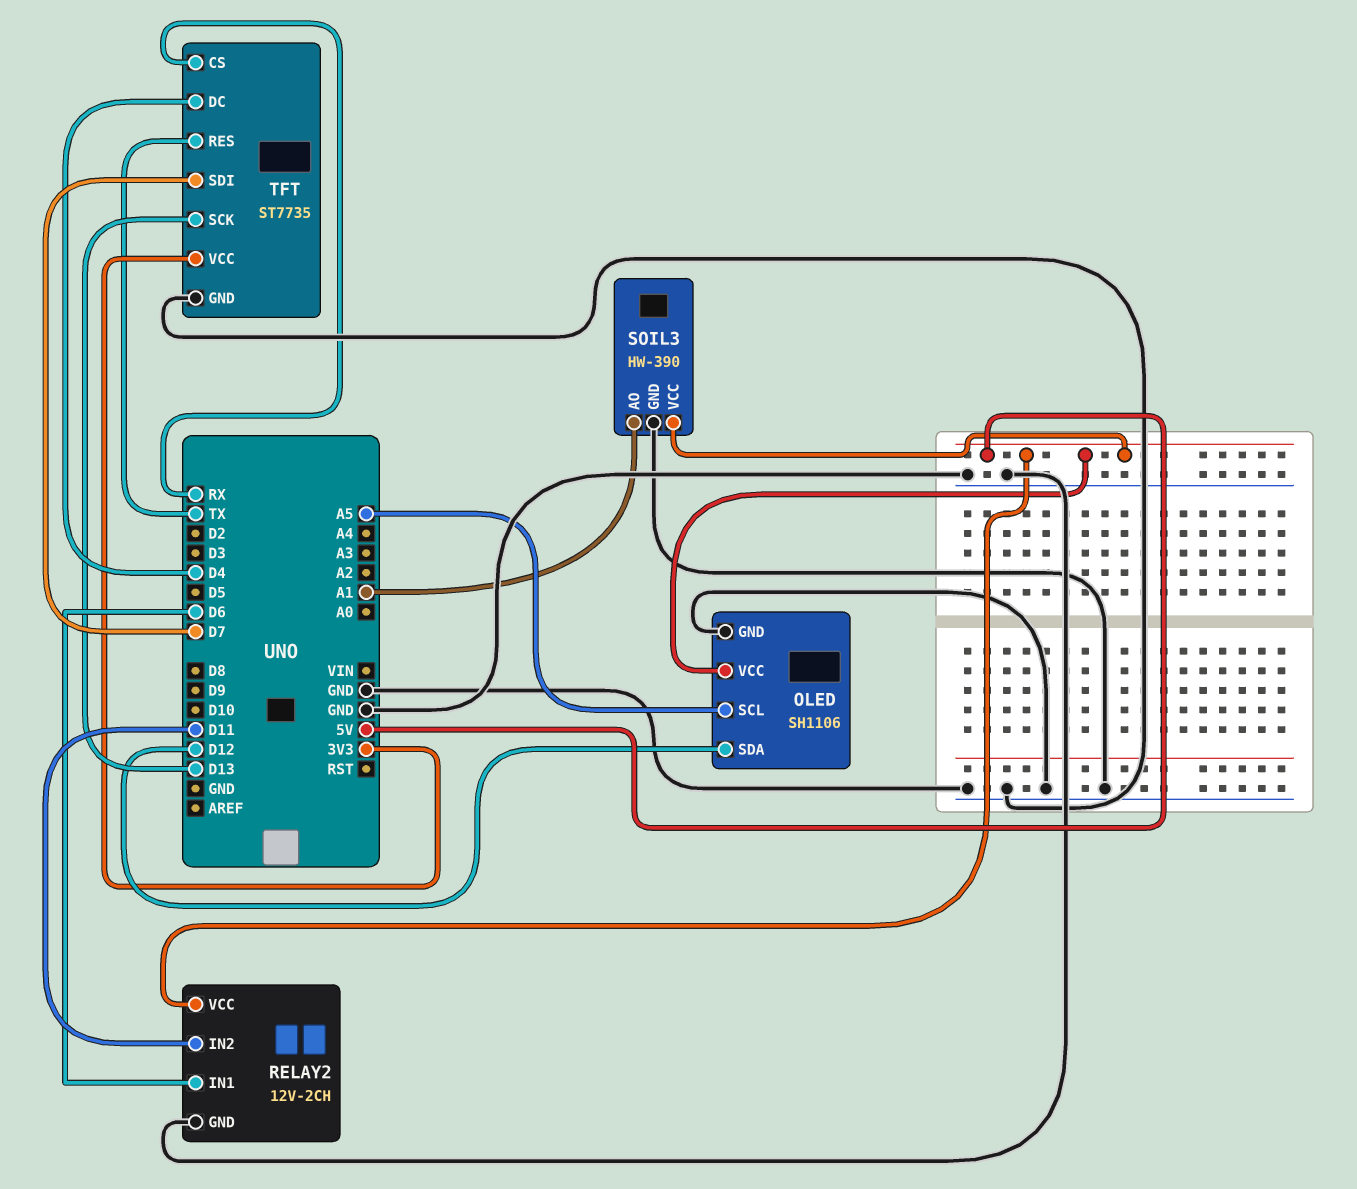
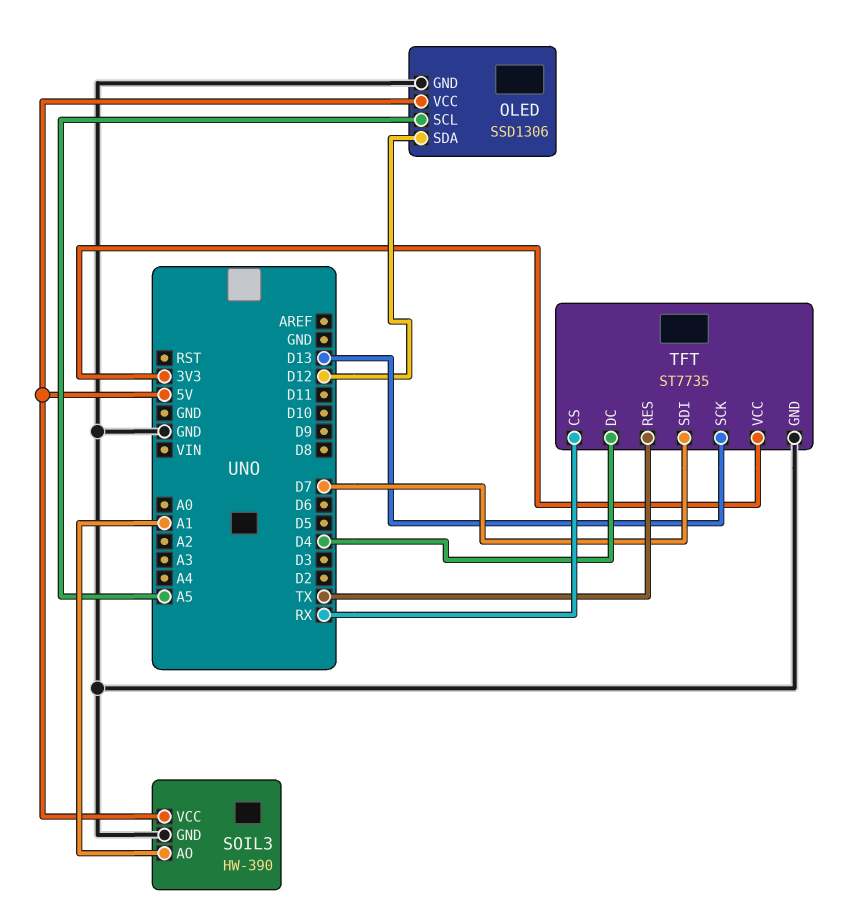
OLED: SH1106 -> SSD1306
RELAY2: 12V-2CH -> none
RELAY2 pin GND: GND -> none
RELAY2 pin IN1: D6 -> none
RELAY2 pin IN2: D11 -> none
RELAY2 pin VCC: 5V -> none

